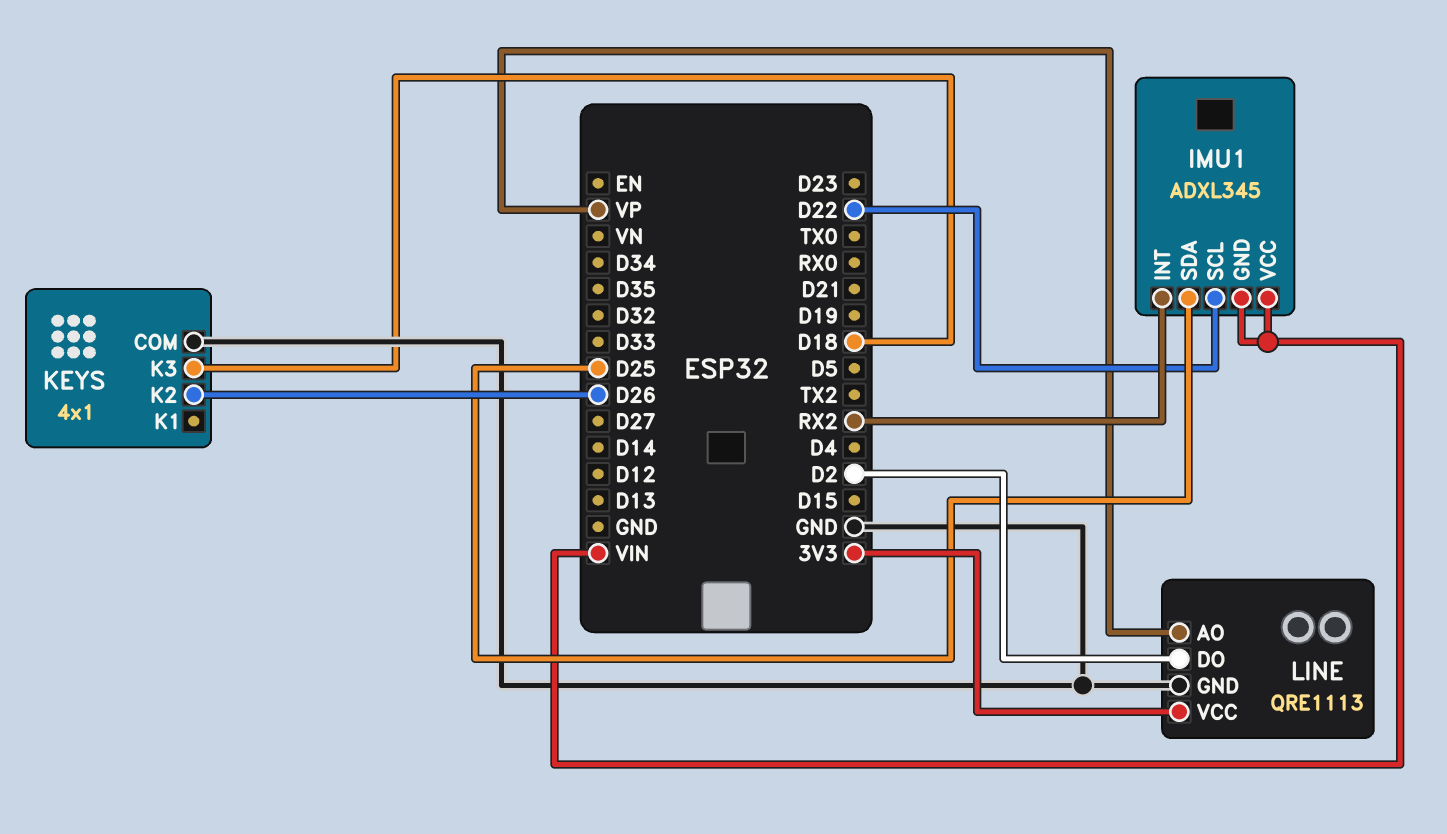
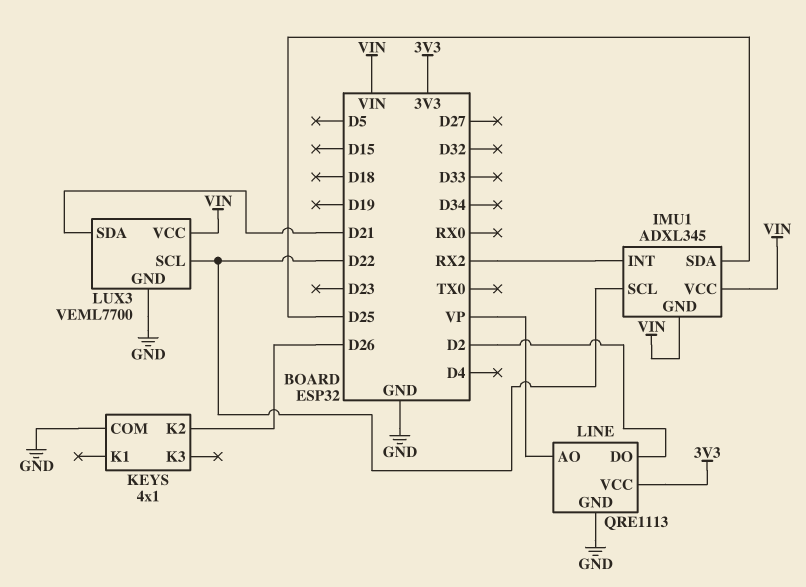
KEYS pin K3: D18 -> none
LUX3: none -> VEML7700
LUX3 pin GND: none -> GND
LUX3 pin SCL: none -> D22
LUX3 pin SDA: none -> D21
LUX3 pin VCC: none -> VIN

